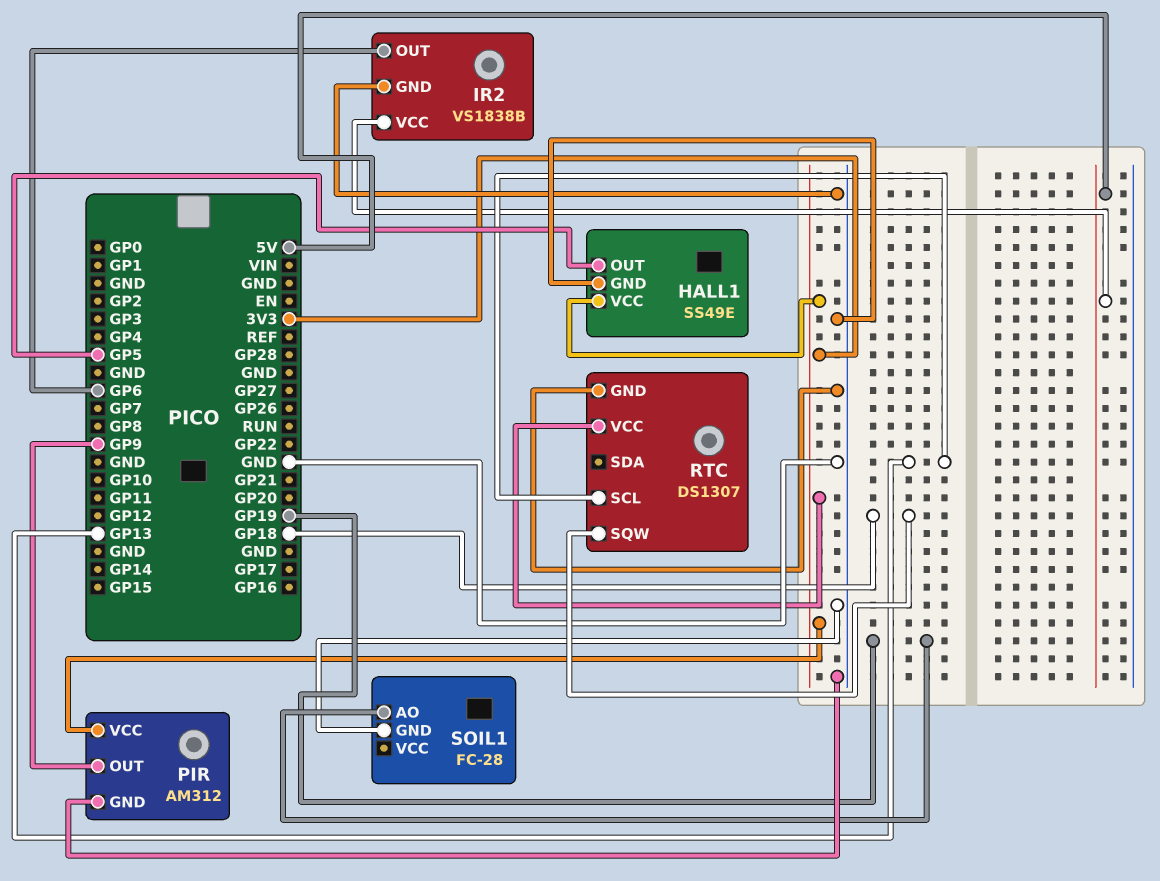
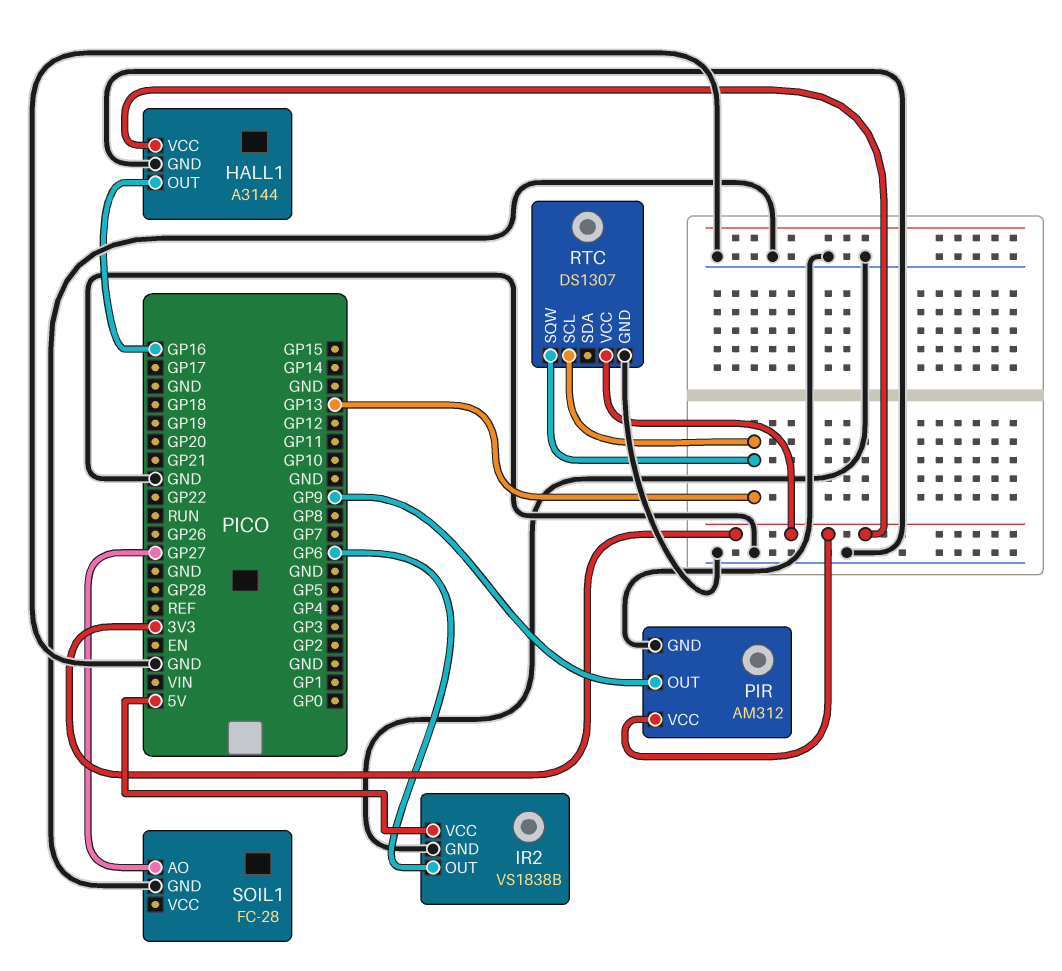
HALL1: SS49E -> A3144
HALL1 pin OUT: GP5 -> GP16
RTC pin SQW: GP18 -> GP13
SOIL1 pin AO: GP19 -> GP27

